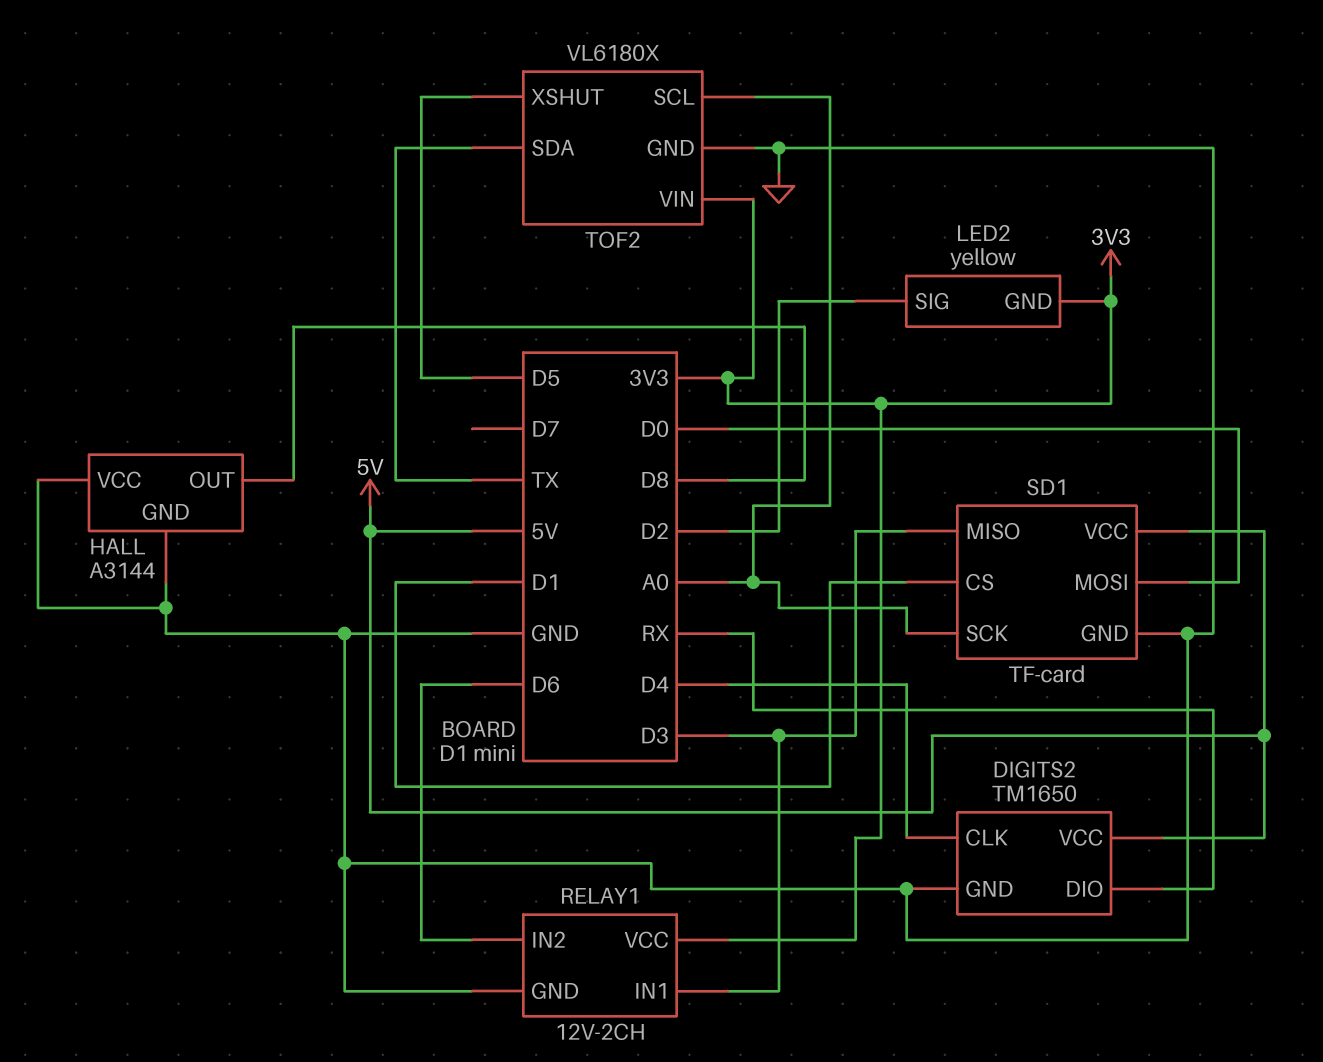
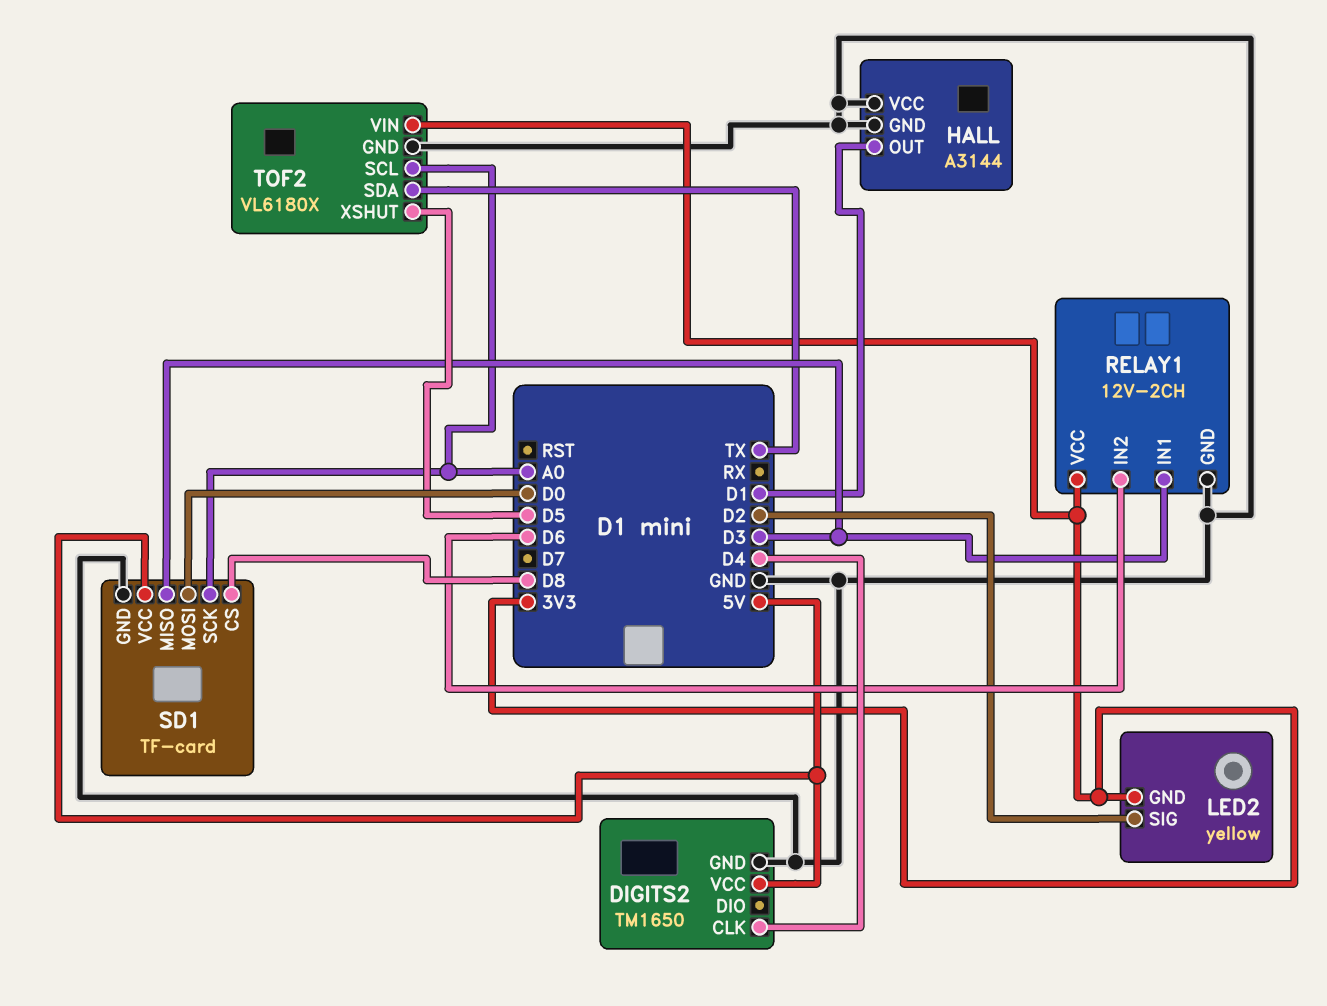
DIGITS2 pin DIO: RX -> none
HALL pin OUT: D8 -> D1
SD1 pin CS: D1 -> D8

